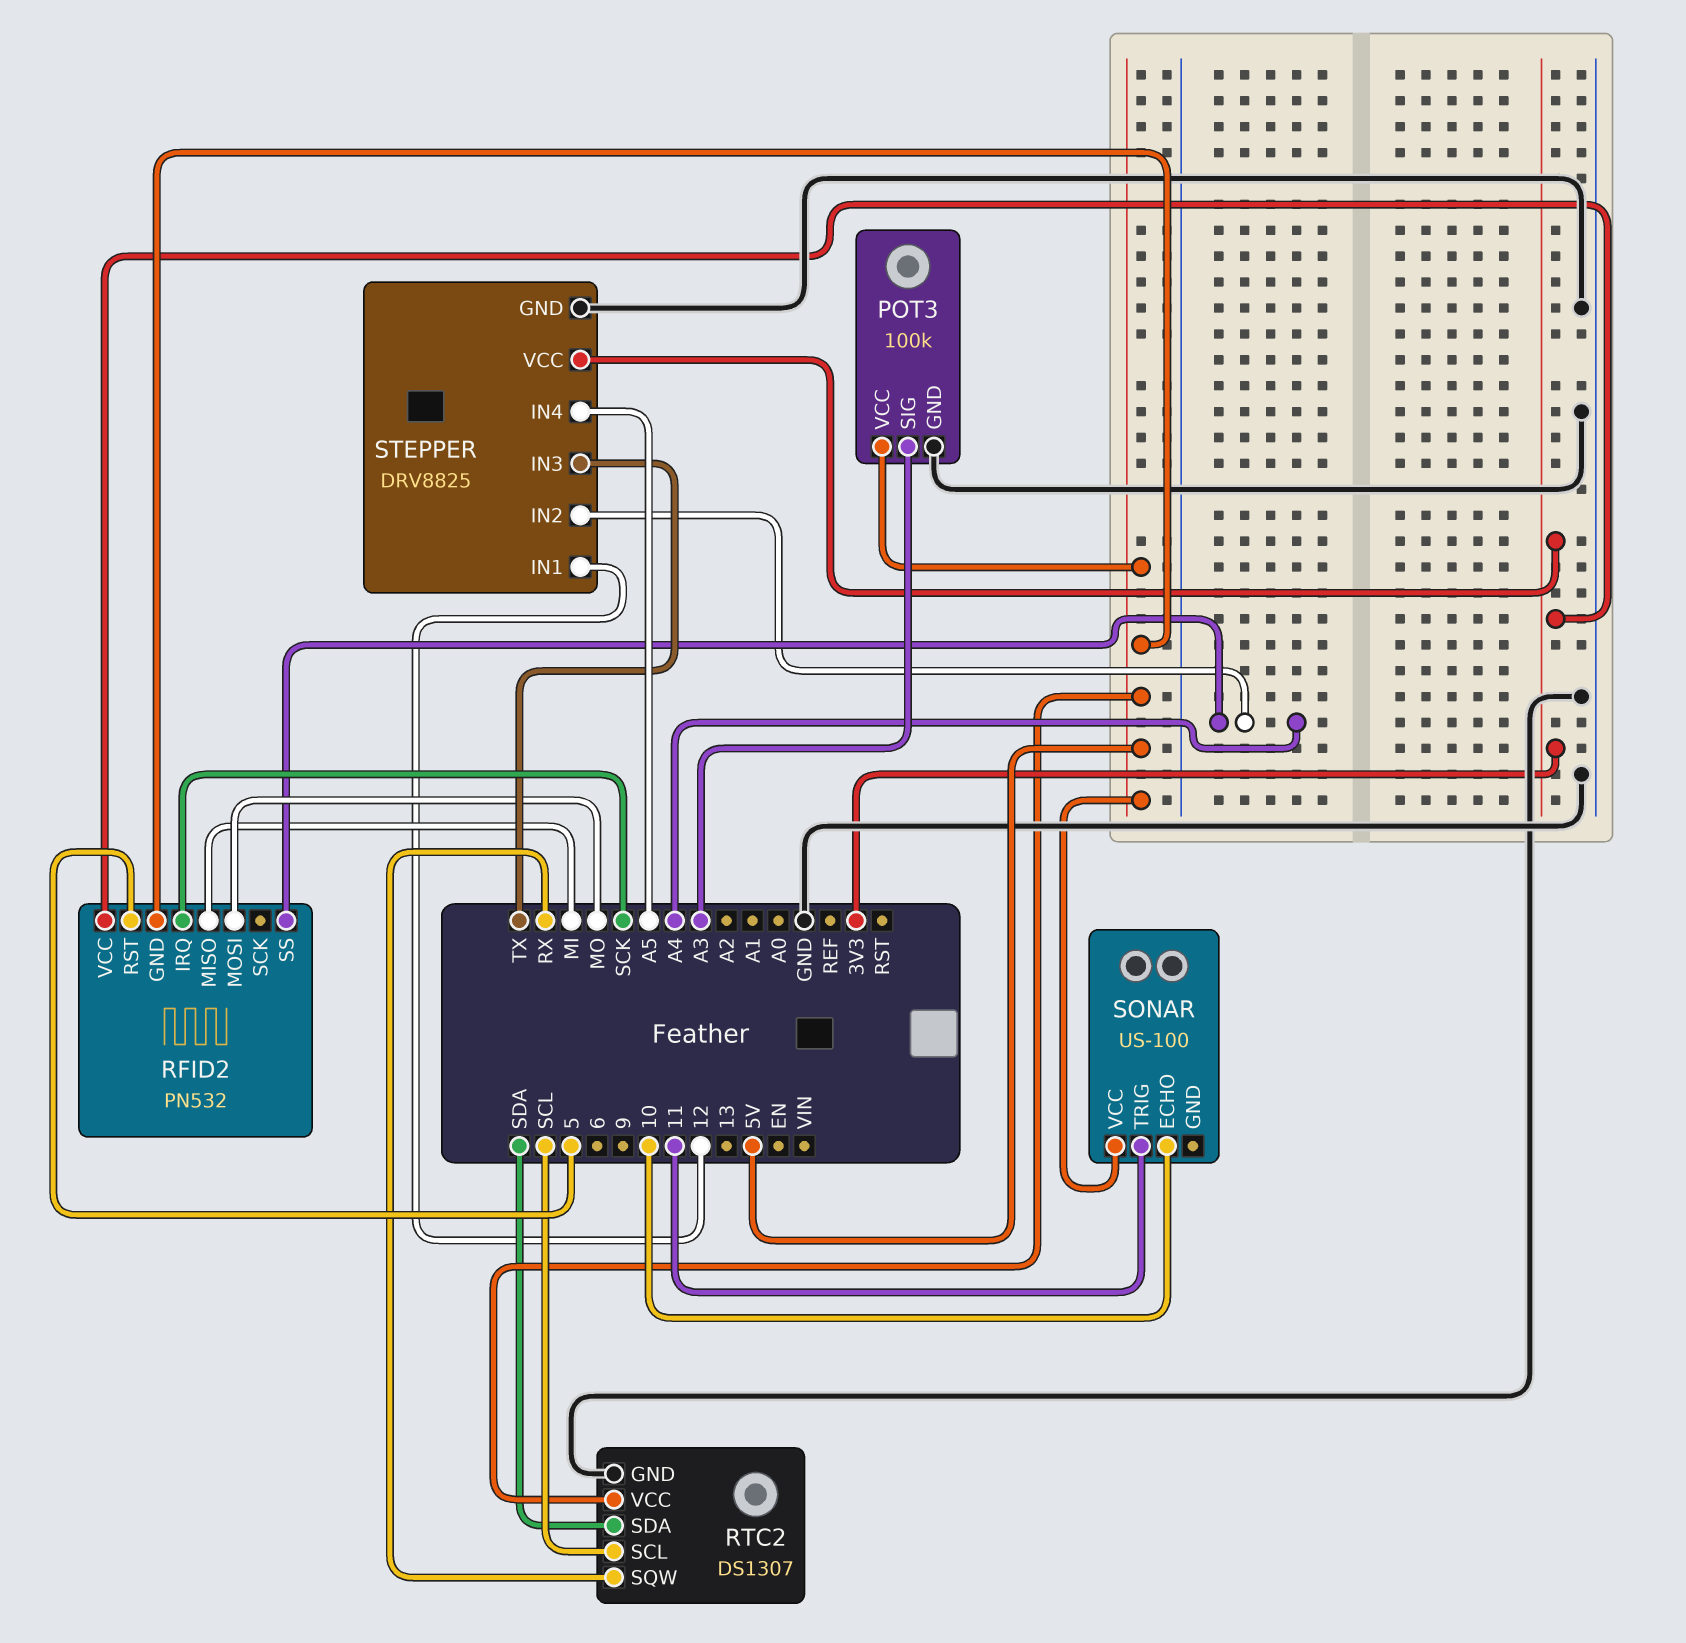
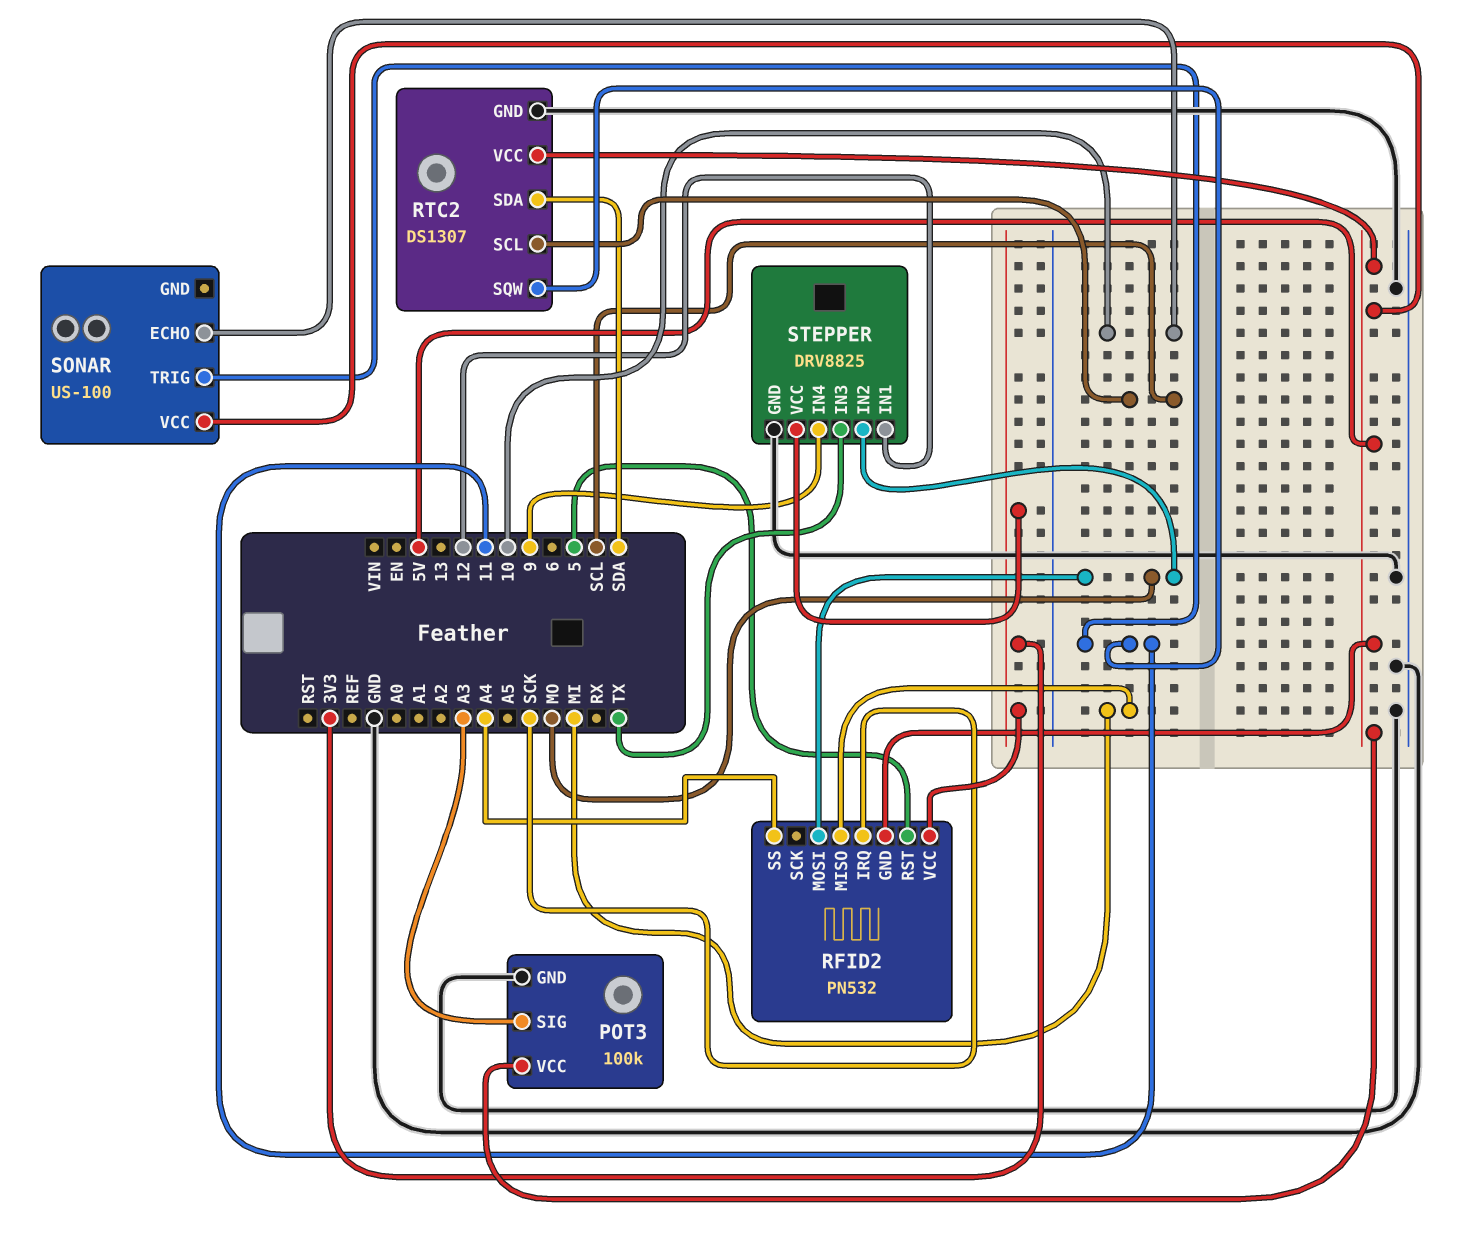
RTC2 pin SQW: RX -> 11
STEPPER pin IN2: A4 -> MO
STEPPER pin IN4: A5 -> 9

